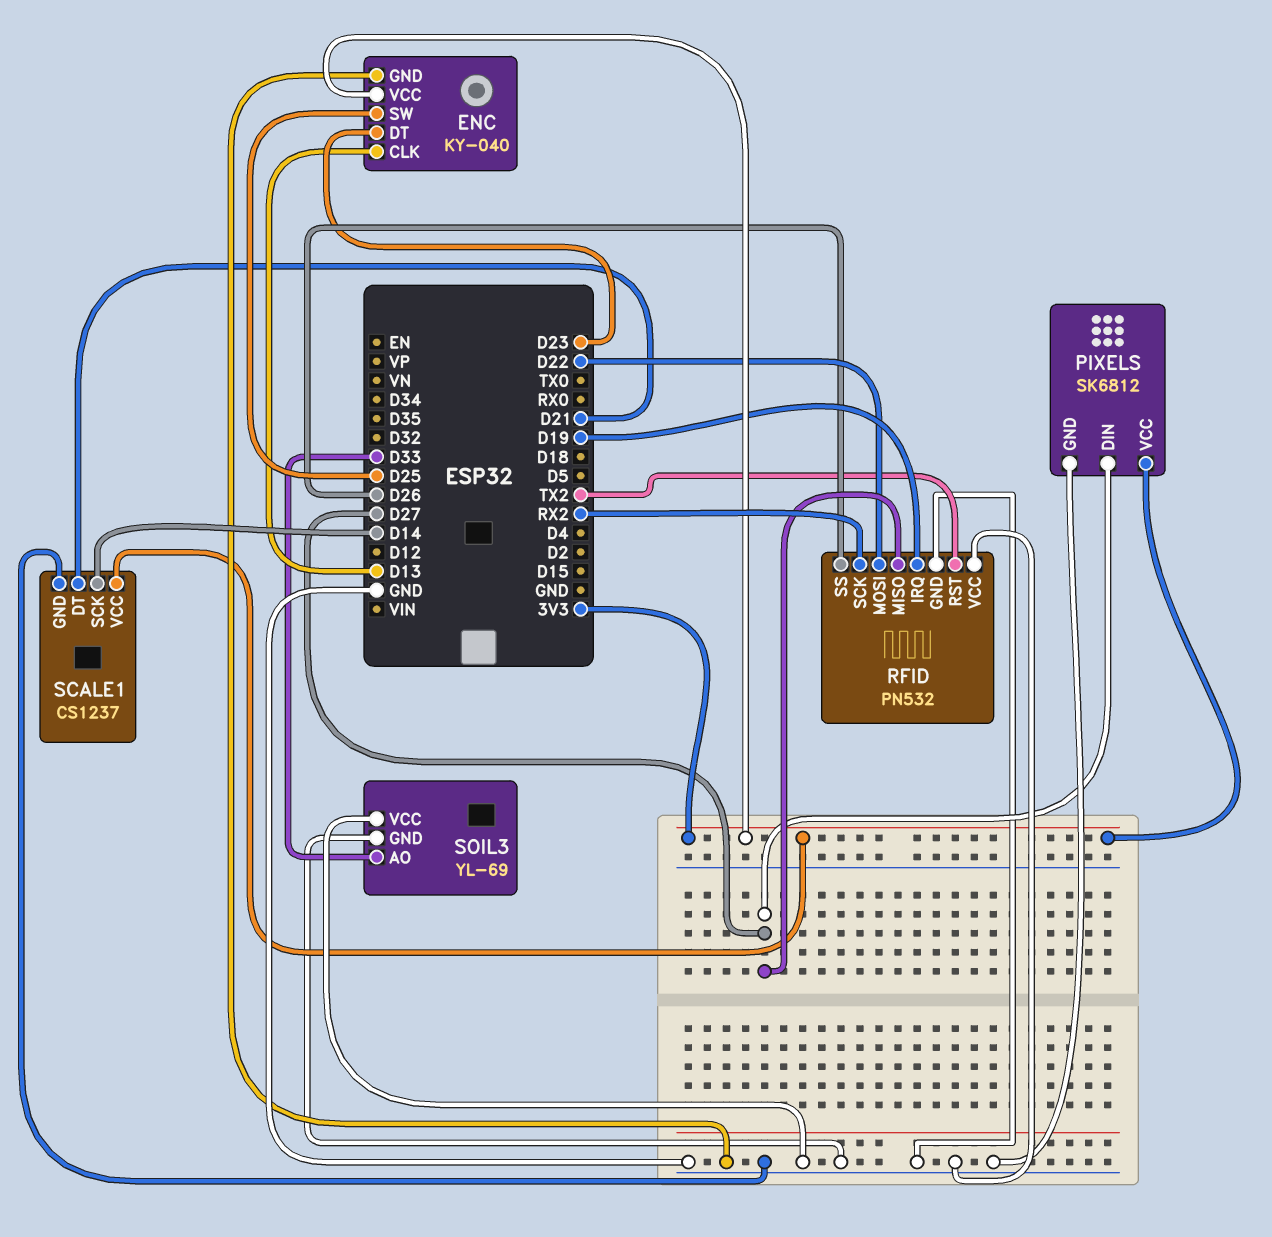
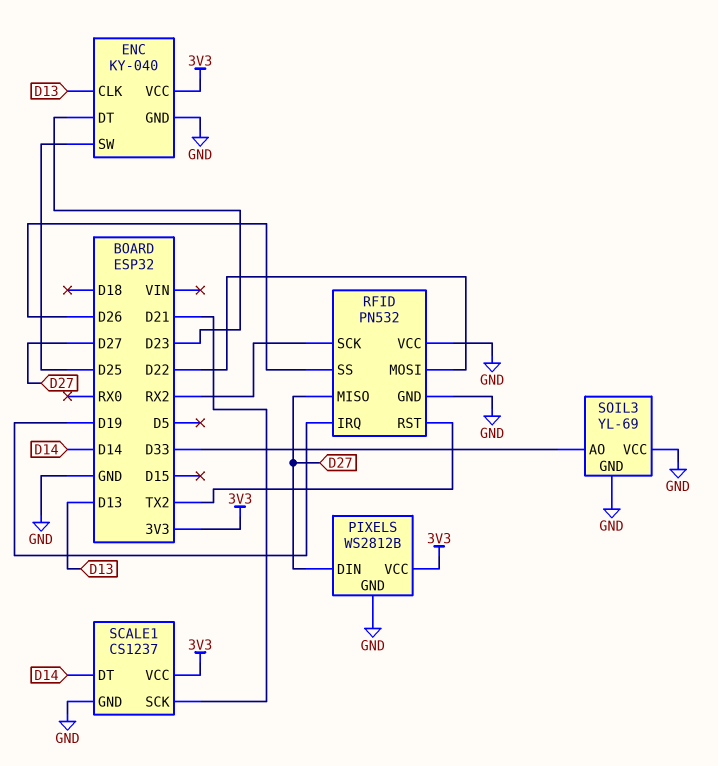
PIXELS: SK6812 -> WS2812B
SCALE1 pin DT: D21 -> D14
SCALE1 pin SCK: D14 -> D21

